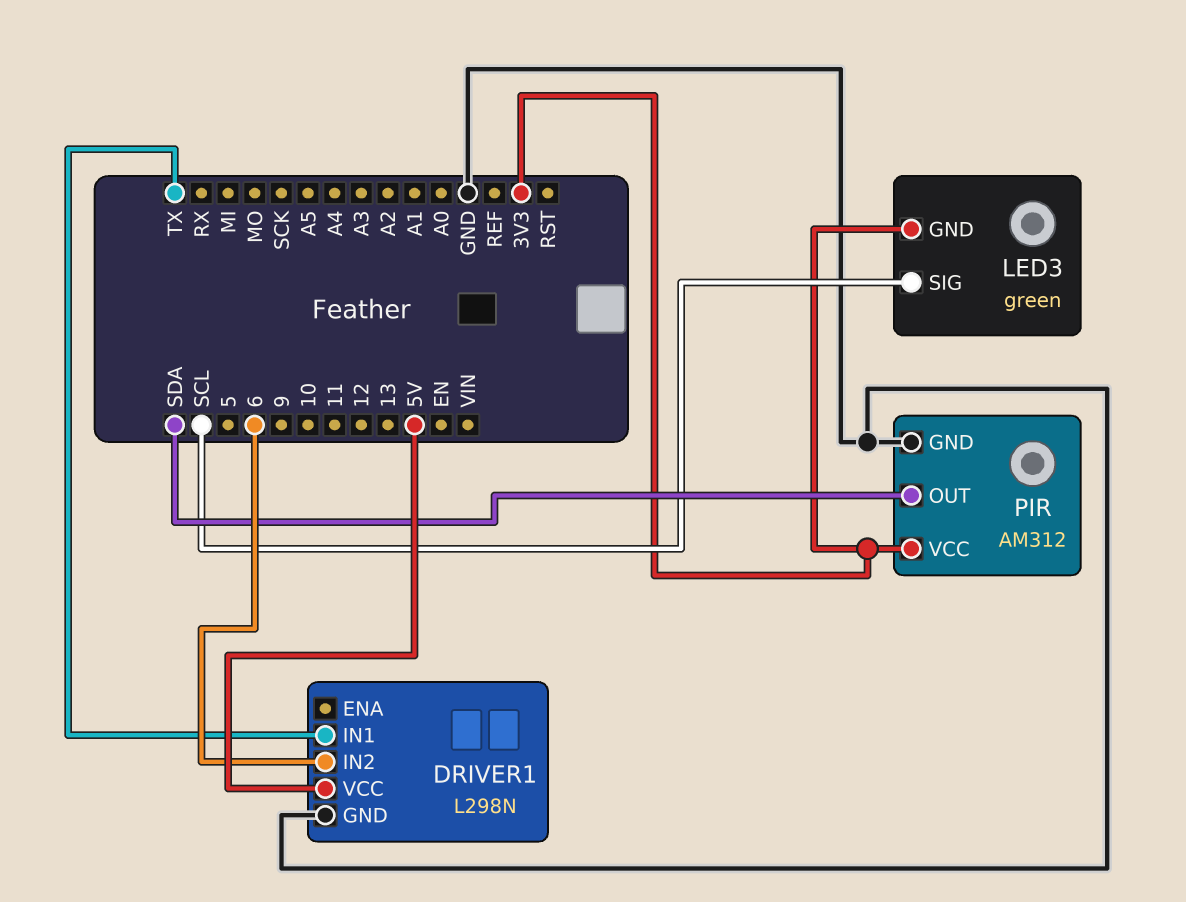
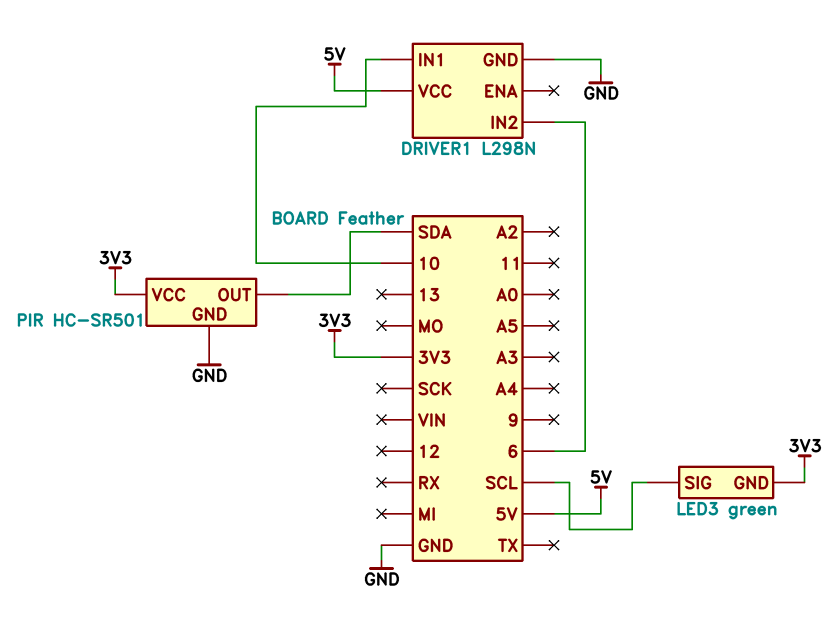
DRIVER1 pin IN1: TX -> 10
PIR: AM312 -> HC-SR501

